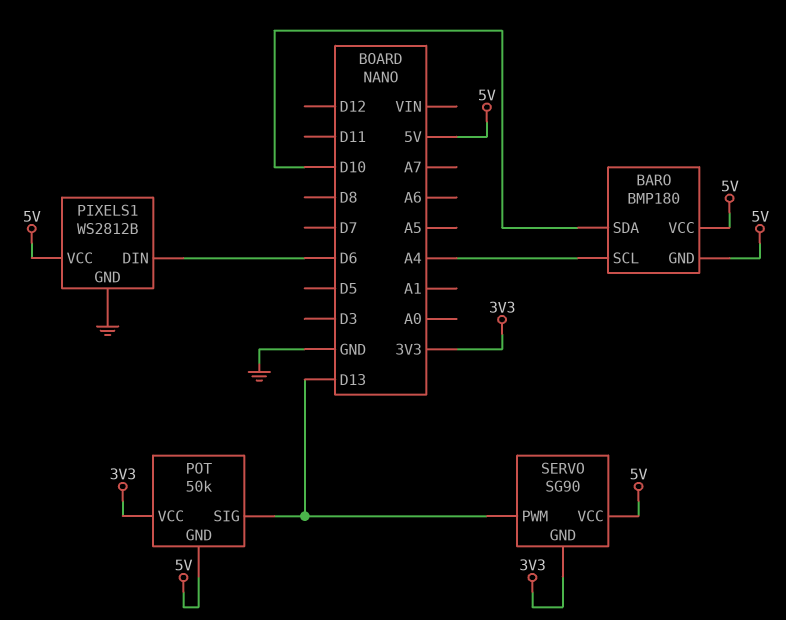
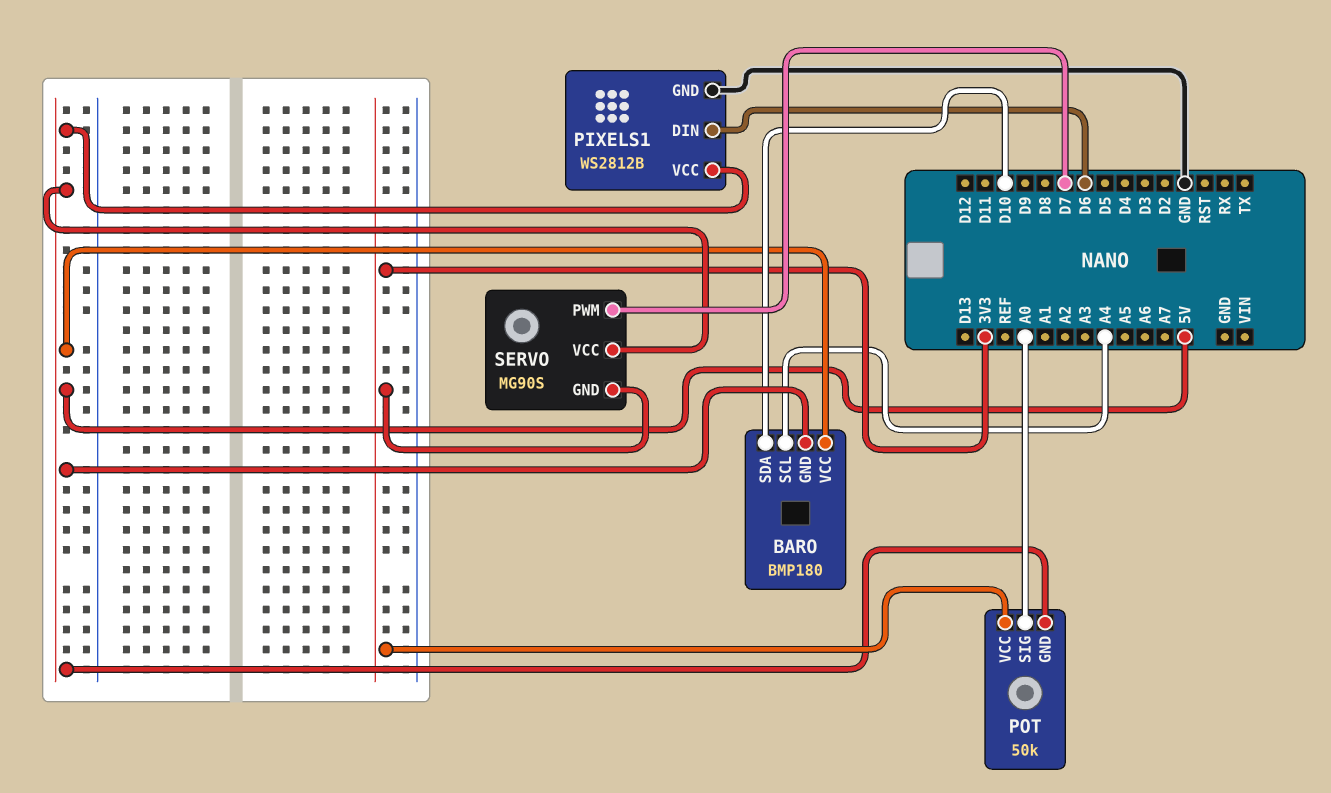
POT pin SIG: D13 -> A0
SERVO: SG90 -> MG90S
SERVO pin PWM: D13 -> D7

